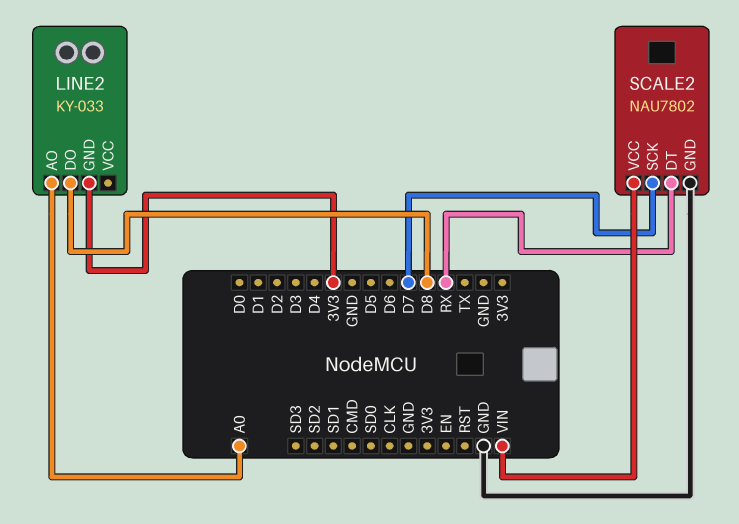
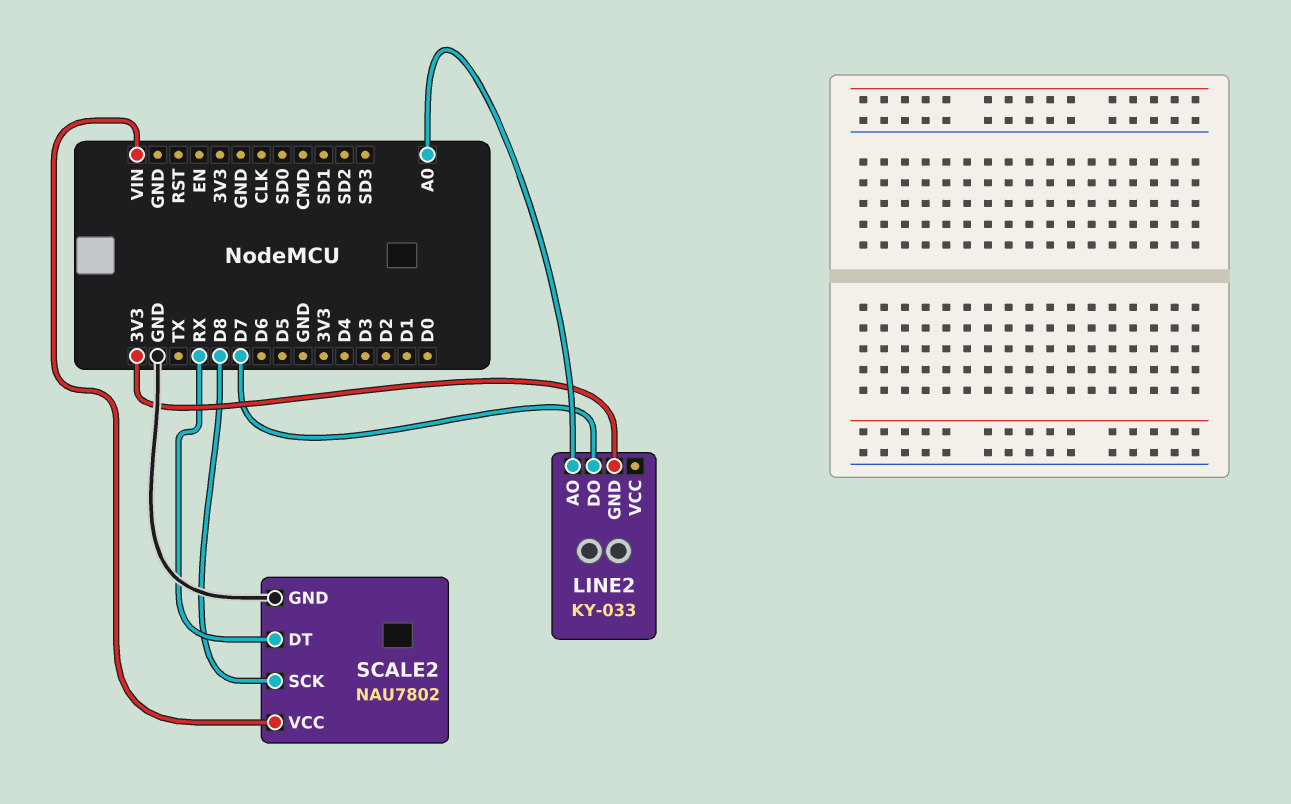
LINE2 pin DO: D8 -> D7
SCALE2 pin SCK: D7 -> D8

